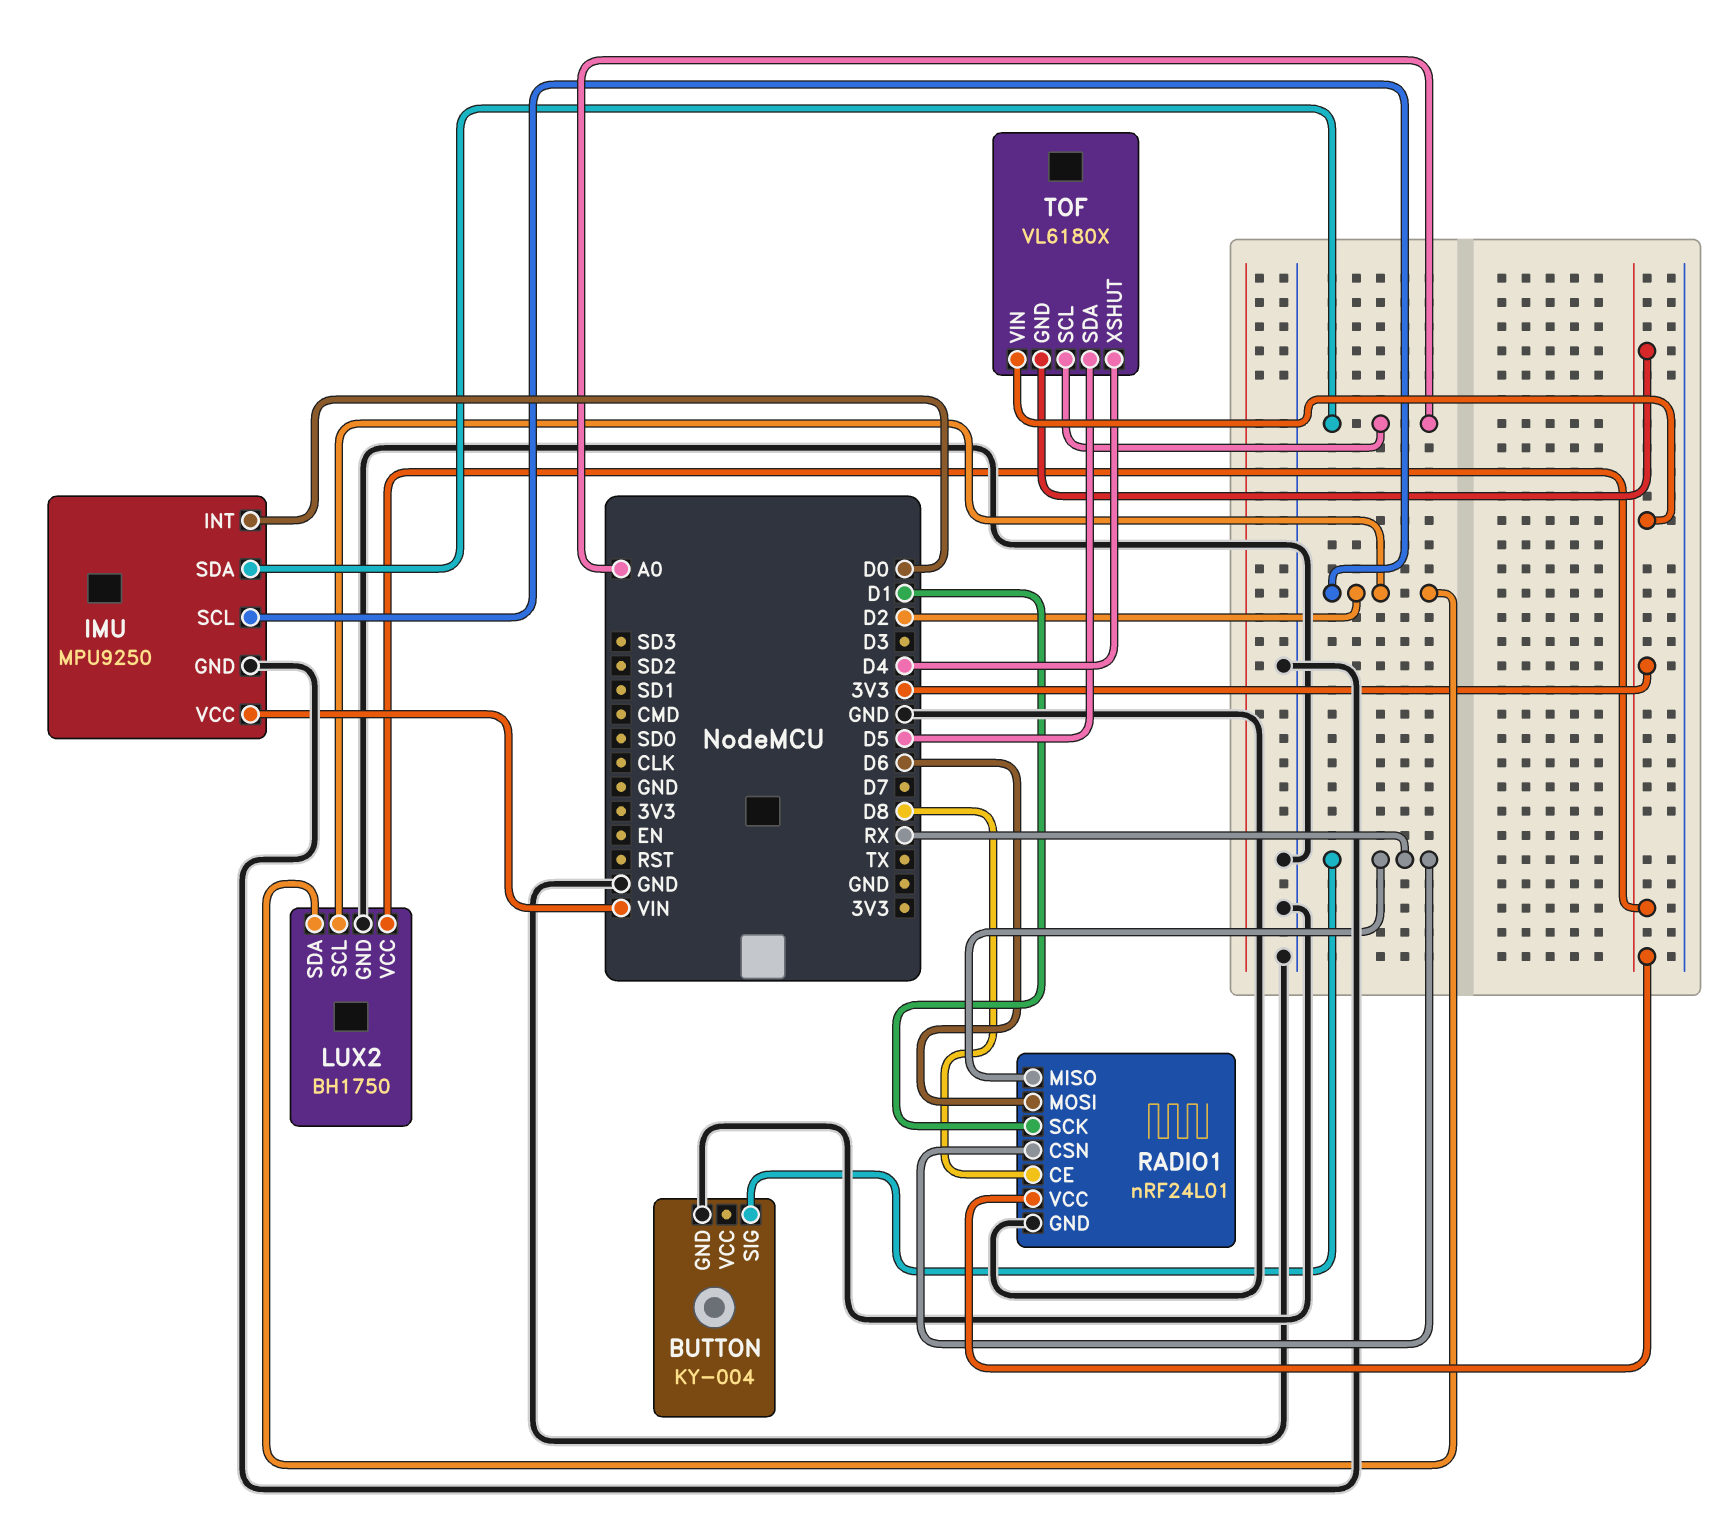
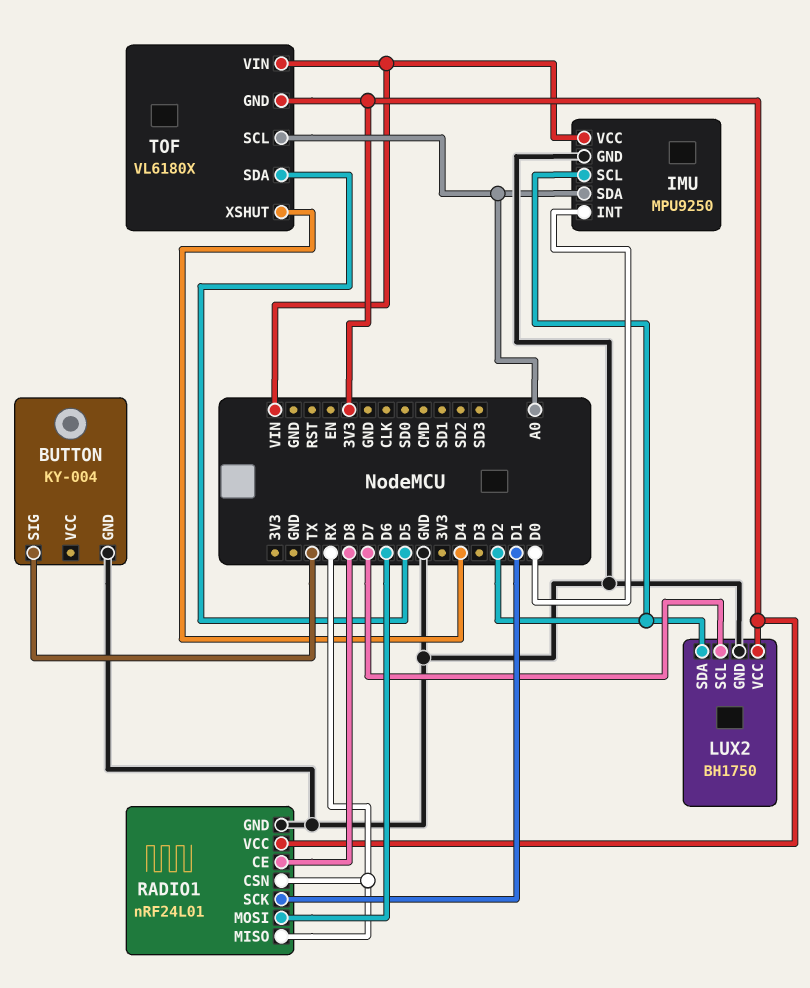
BUTTON pin SIG: RX -> TX
LUX2 pin SCL: D2 -> D7
TOF pin VIN: 3V3 -> VIN

